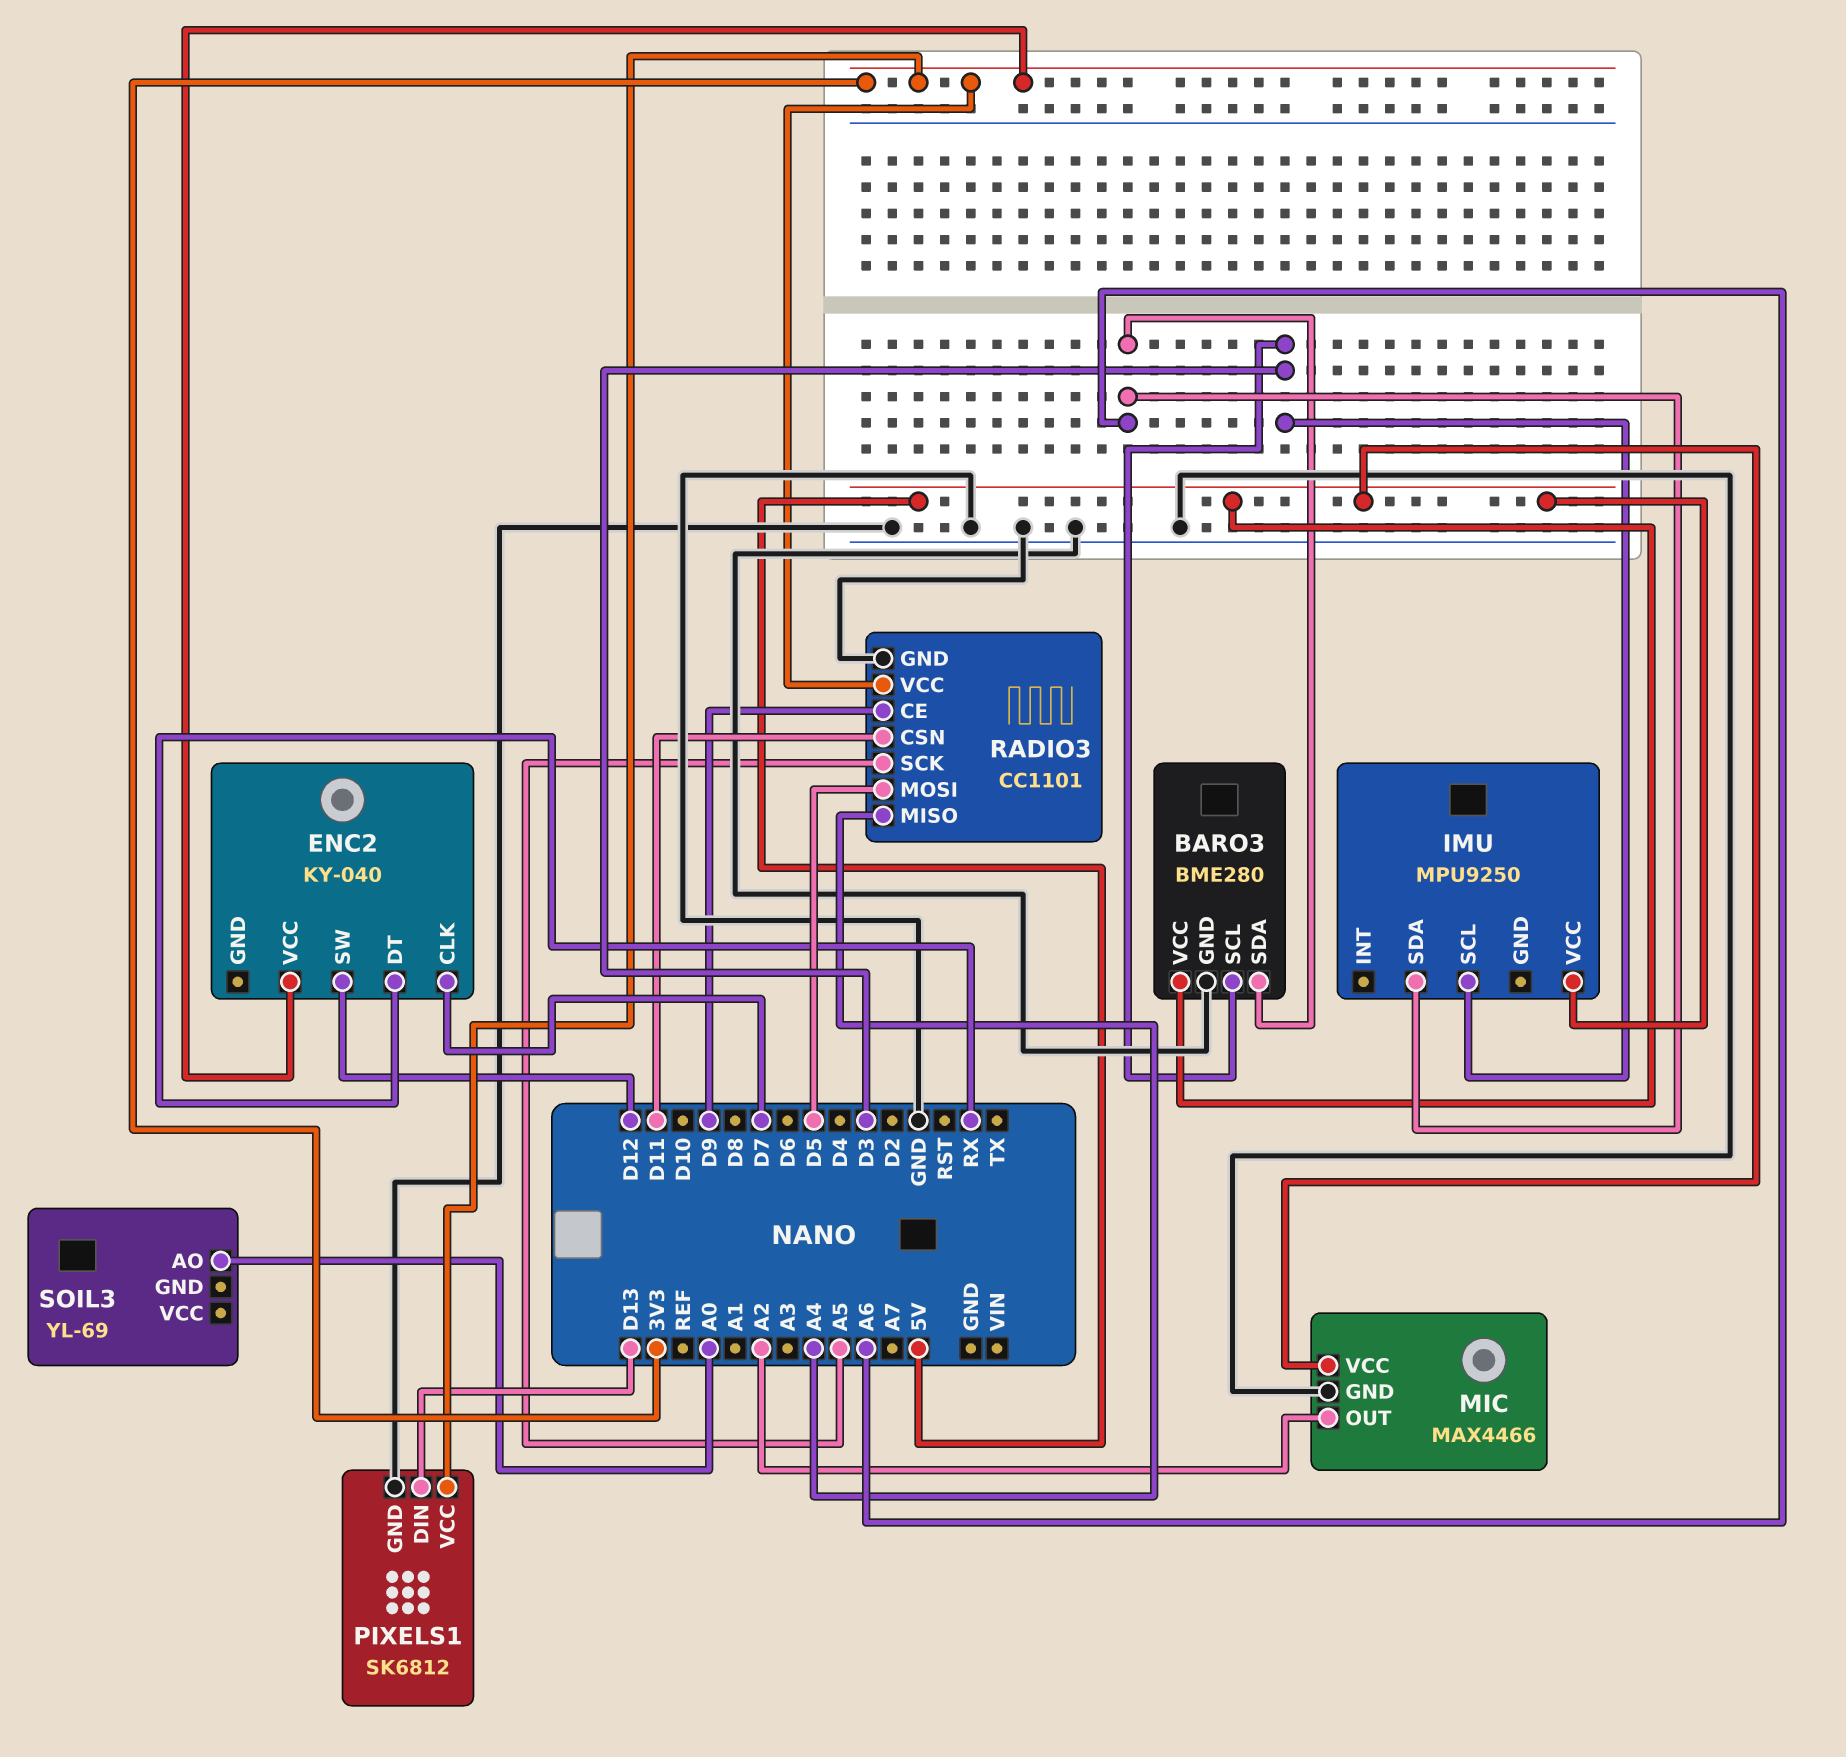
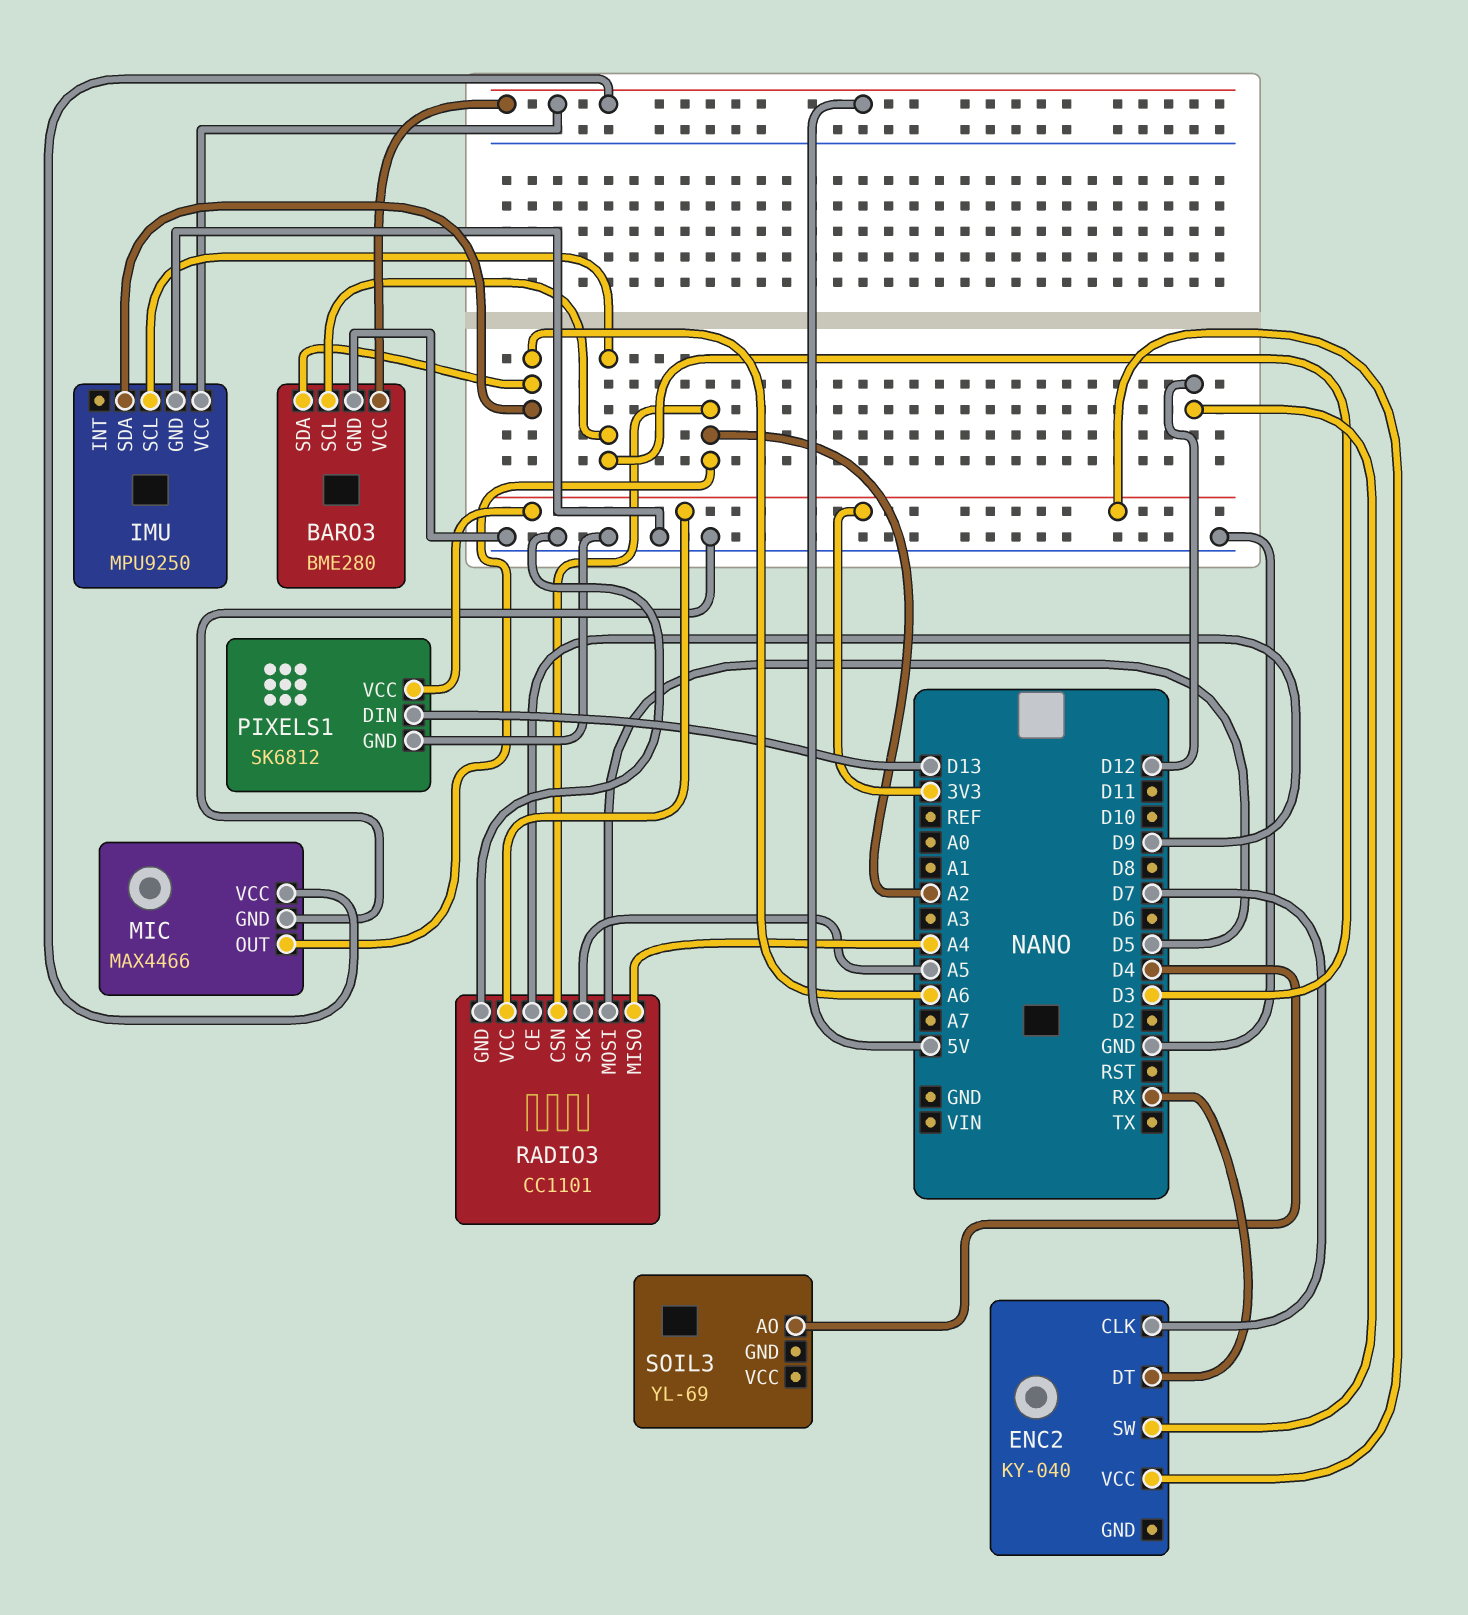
IMU pin GND: none -> GND
RADIO3 pin CSN: D11 -> A2
SOIL3 pin AO: A0 -> D4

